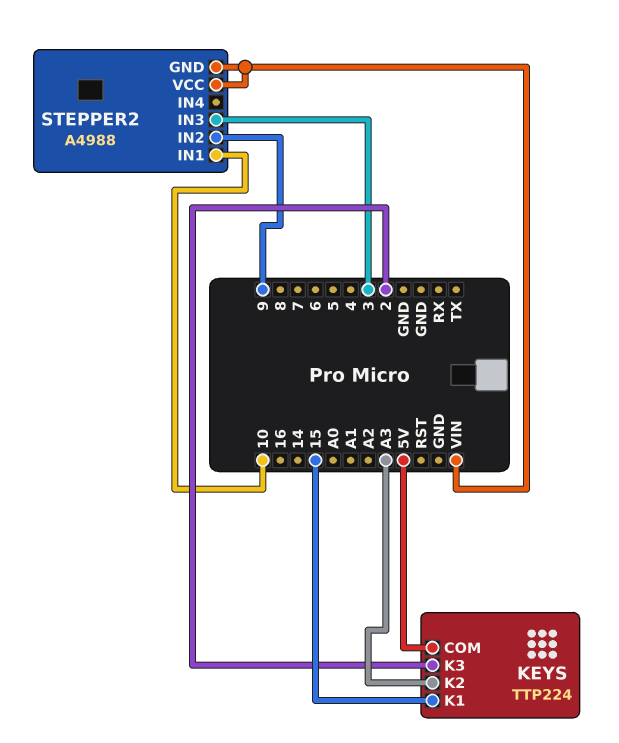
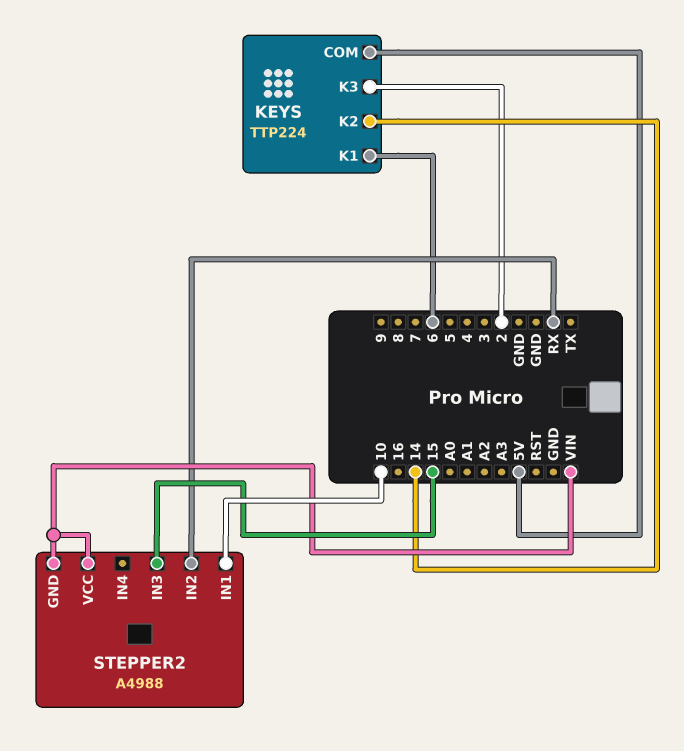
KEYS pin K1: 15 -> 6
KEYS pin K2: A3 -> 14
STEPPER2 pin IN2: 9 -> RX
STEPPER2 pin IN3: 3 -> 15

